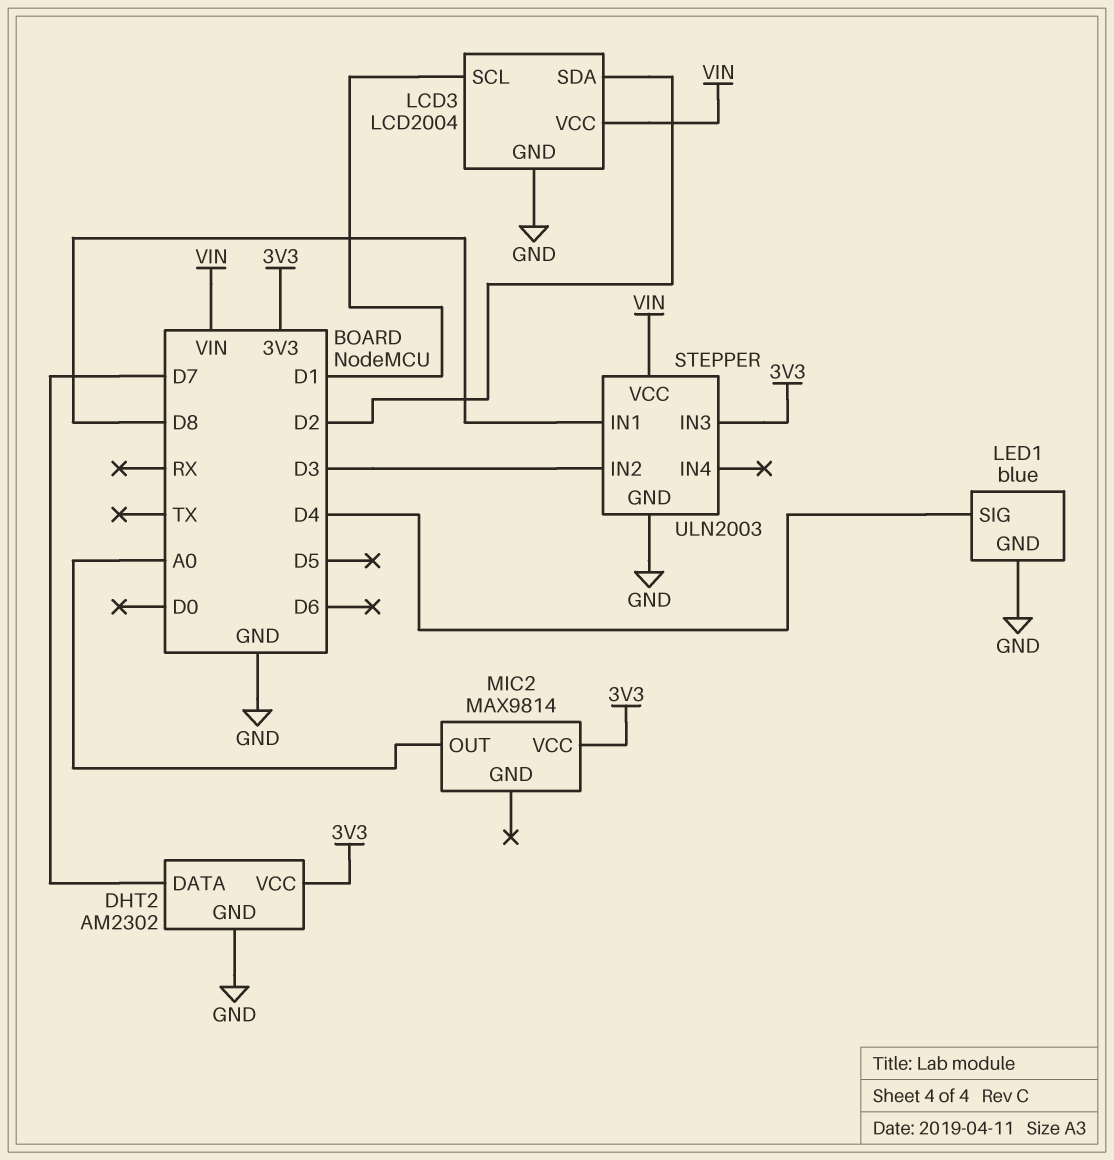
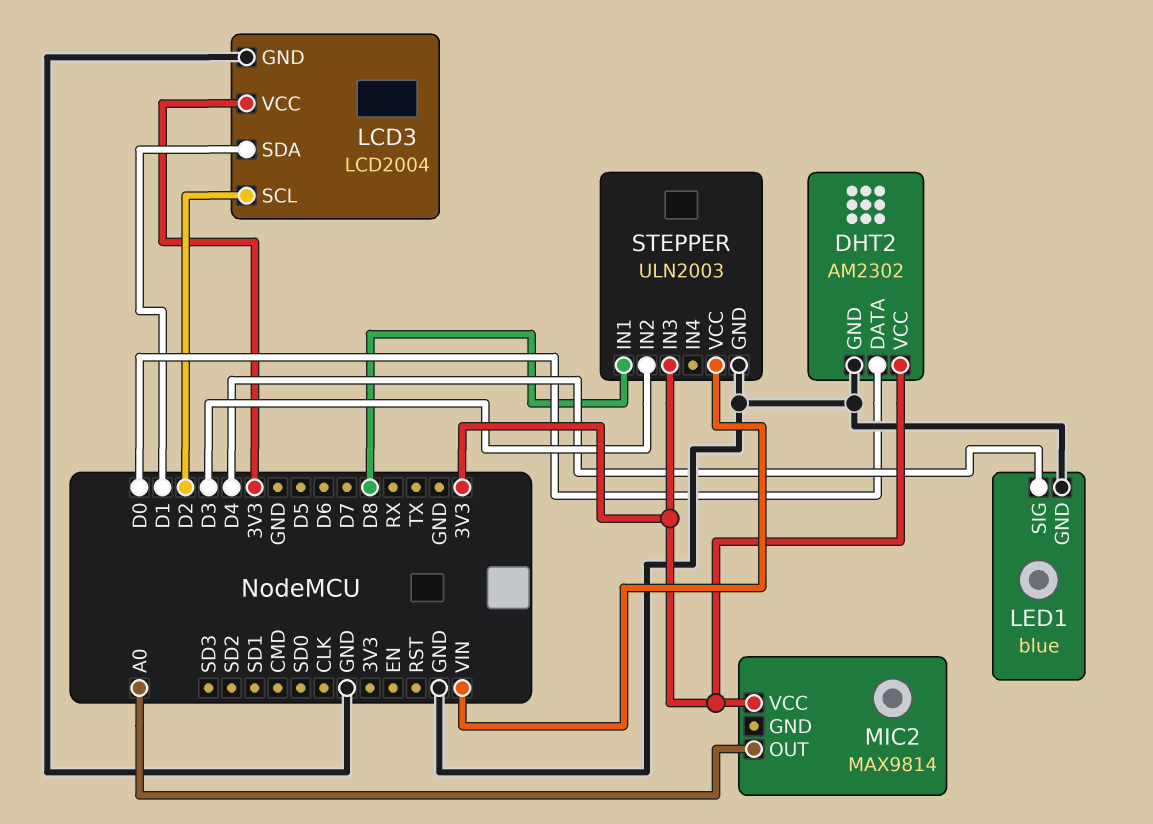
DHT2 pin DATA: D7 -> D0
LCD3 pin SCL: D1 -> D2
LCD3 pin SDA: D2 -> D1
LCD3 pin VCC: VIN -> 3V3

